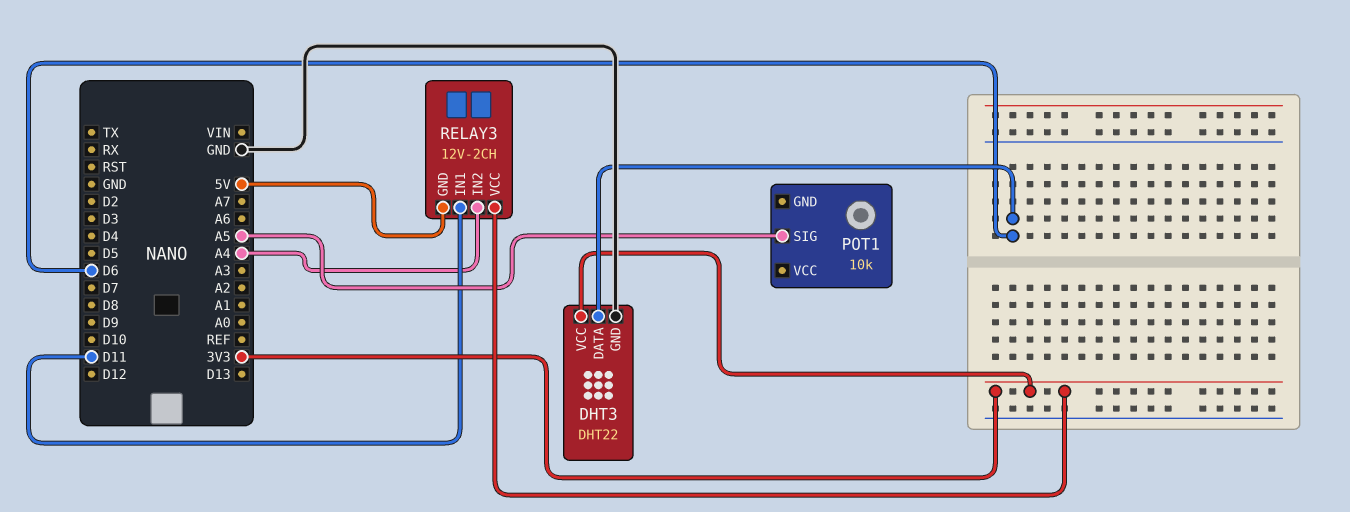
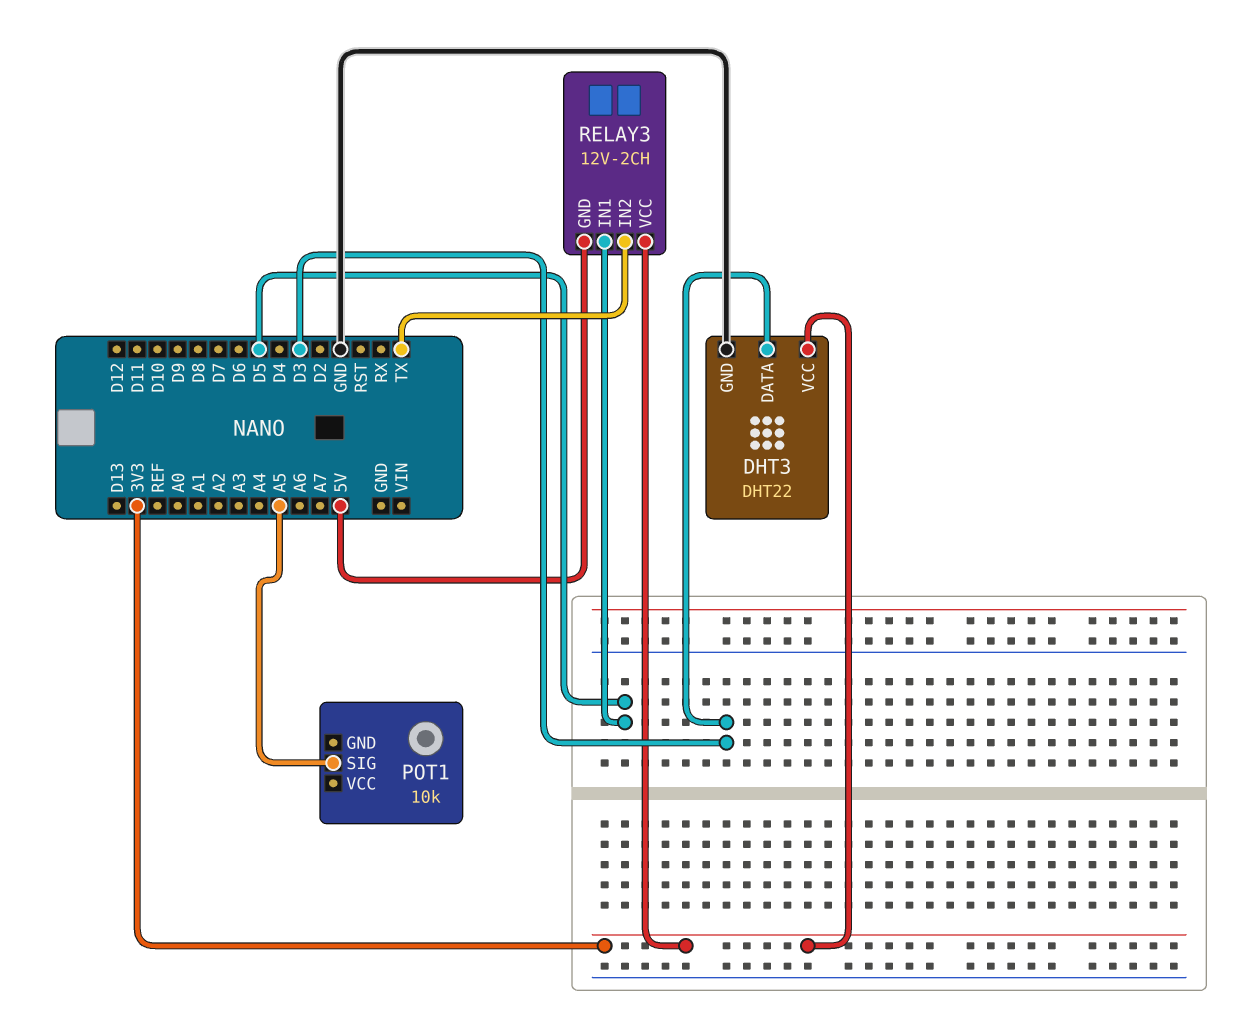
DHT3 pin DATA: D6 -> D3
RELAY3 pin IN1: D11 -> D5
RELAY3 pin IN2: A4 -> TX

